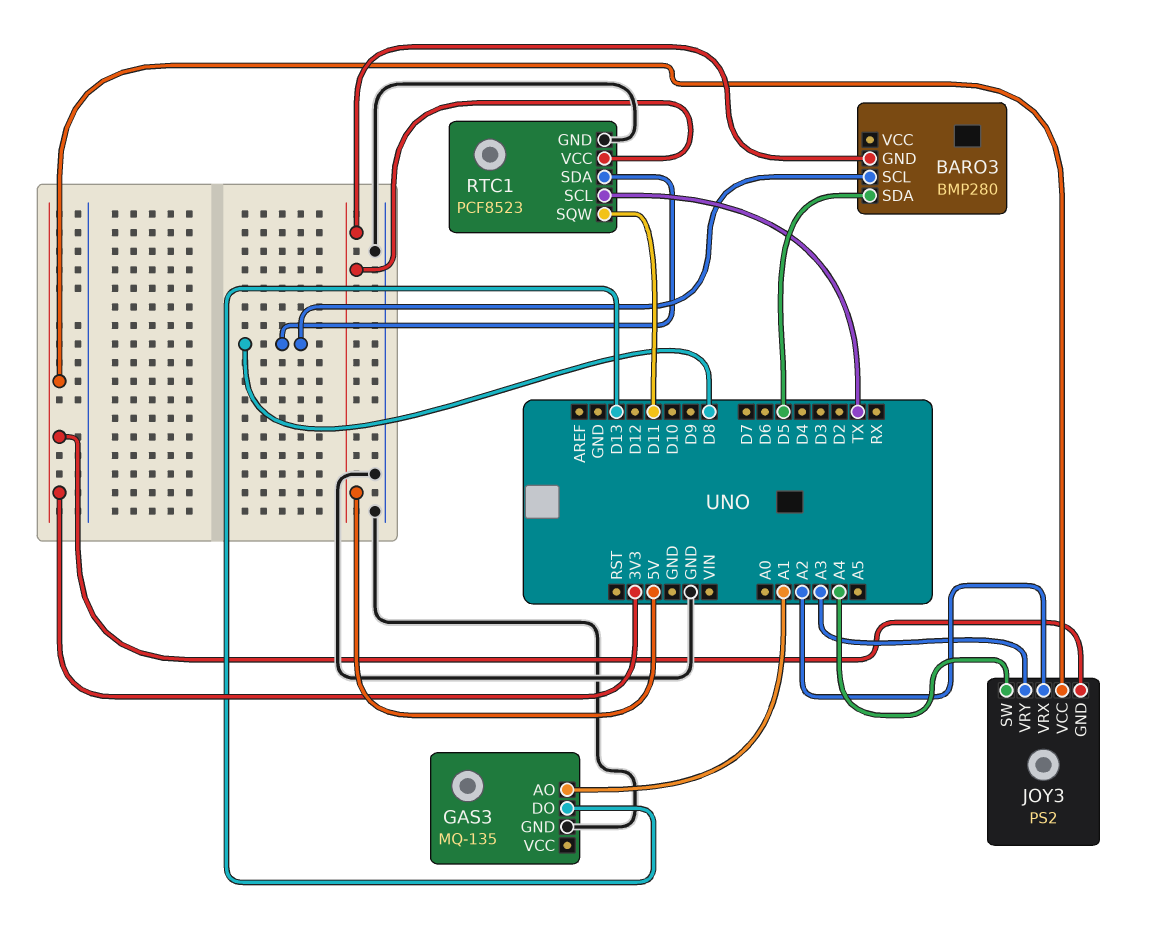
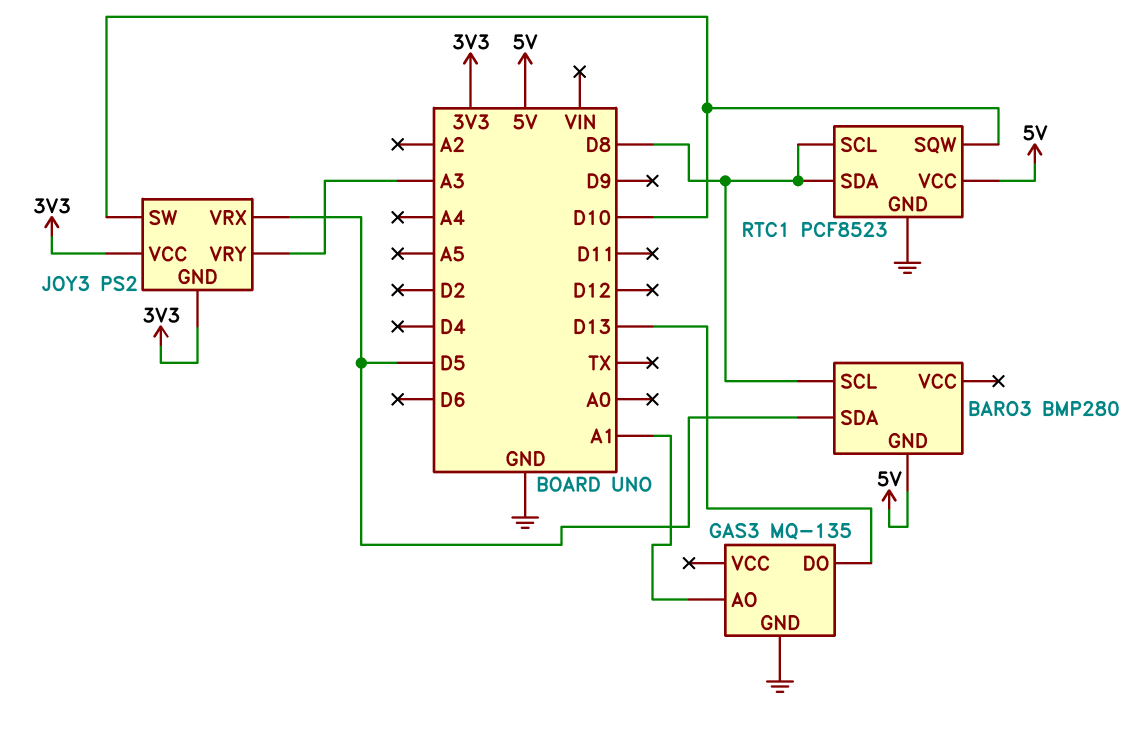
JOY3 pin SW: A4 -> D10
JOY3 pin VRX: A2 -> D5
RTC1 pin SCL: TX -> D8
RTC1 pin SQW: D11 -> D10

